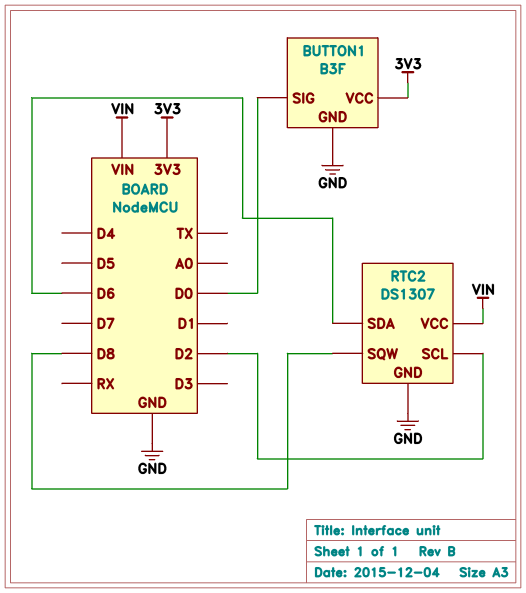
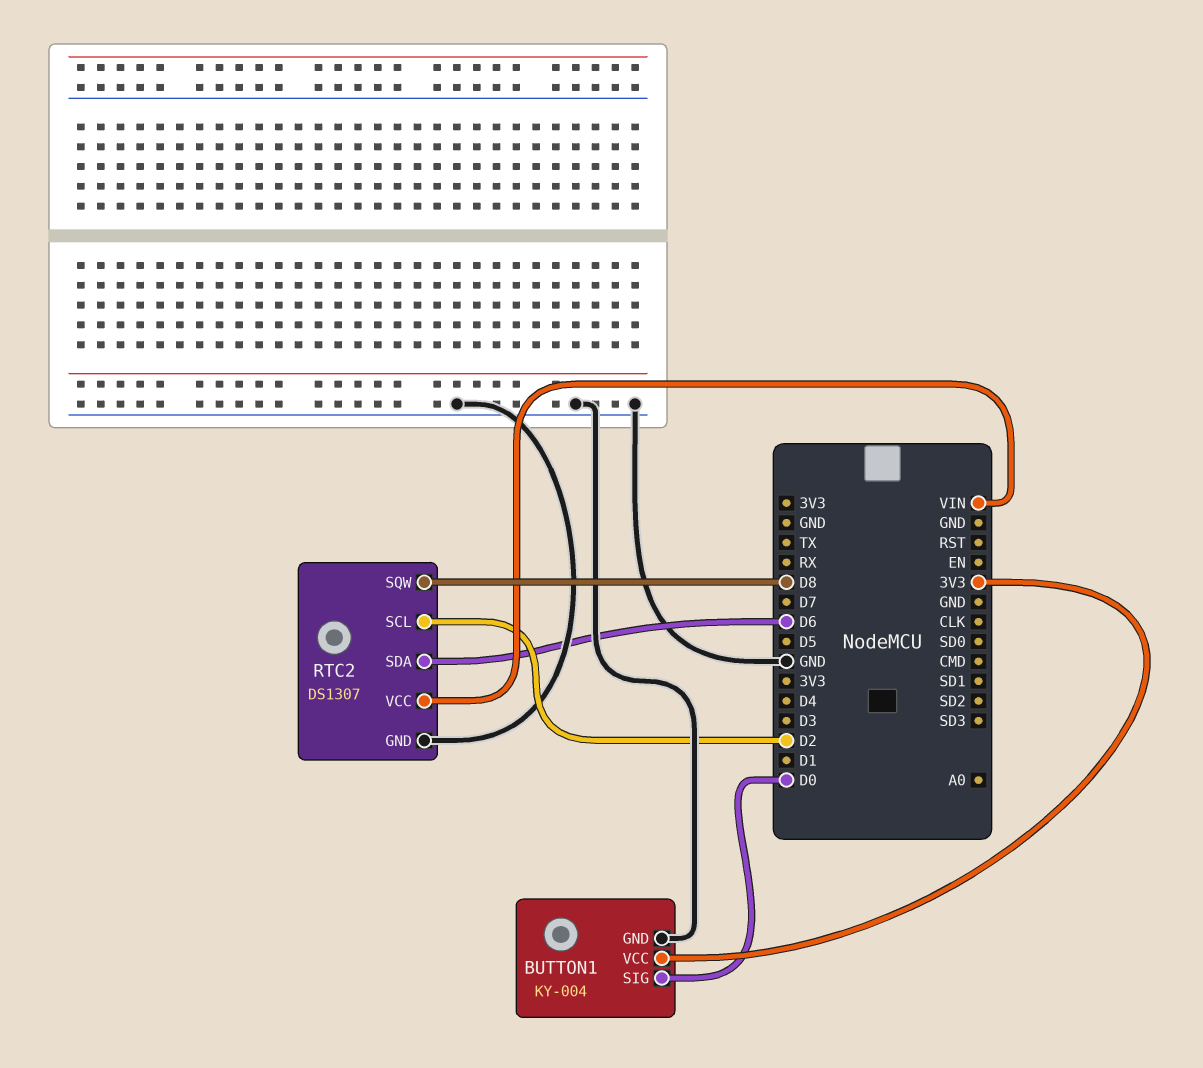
BUTTON1: B3F -> KY-004

